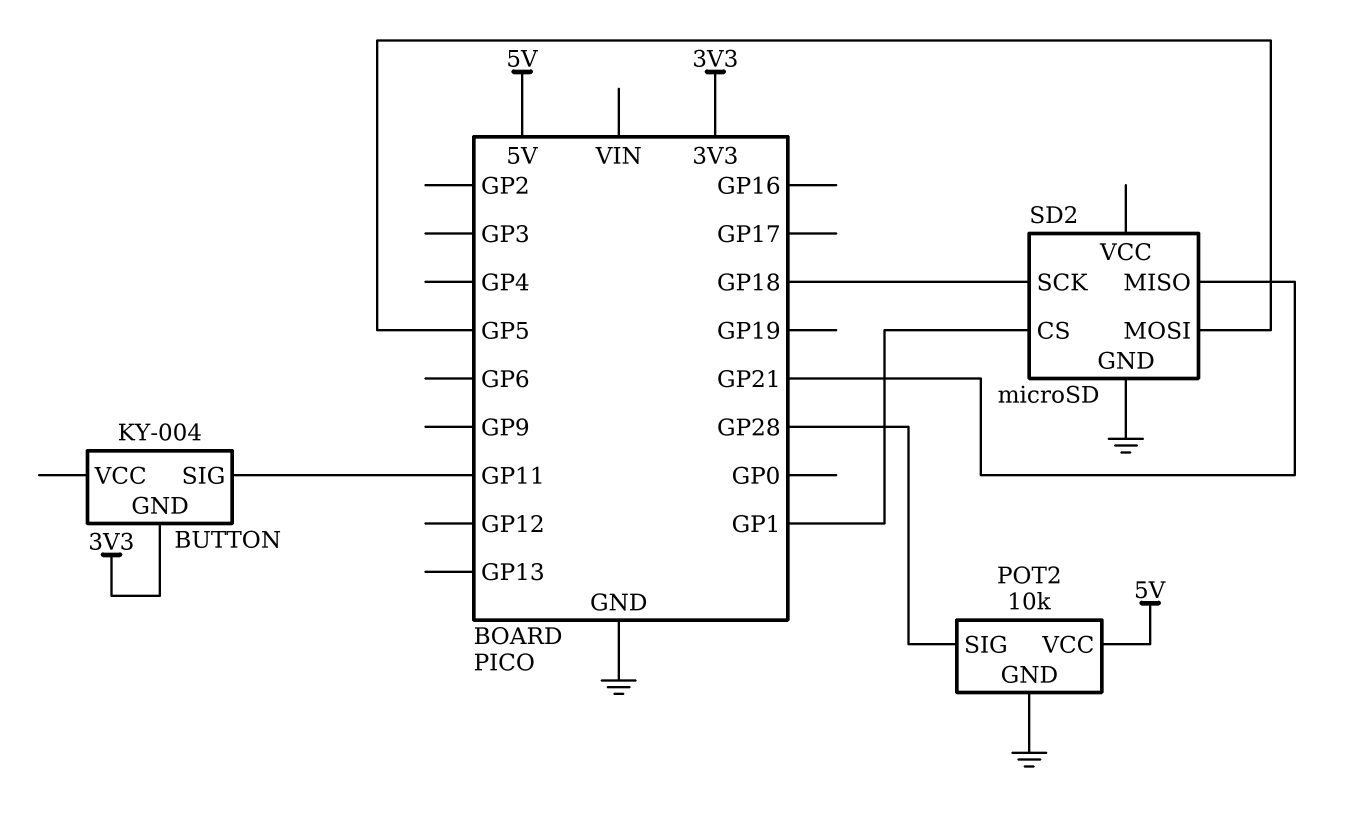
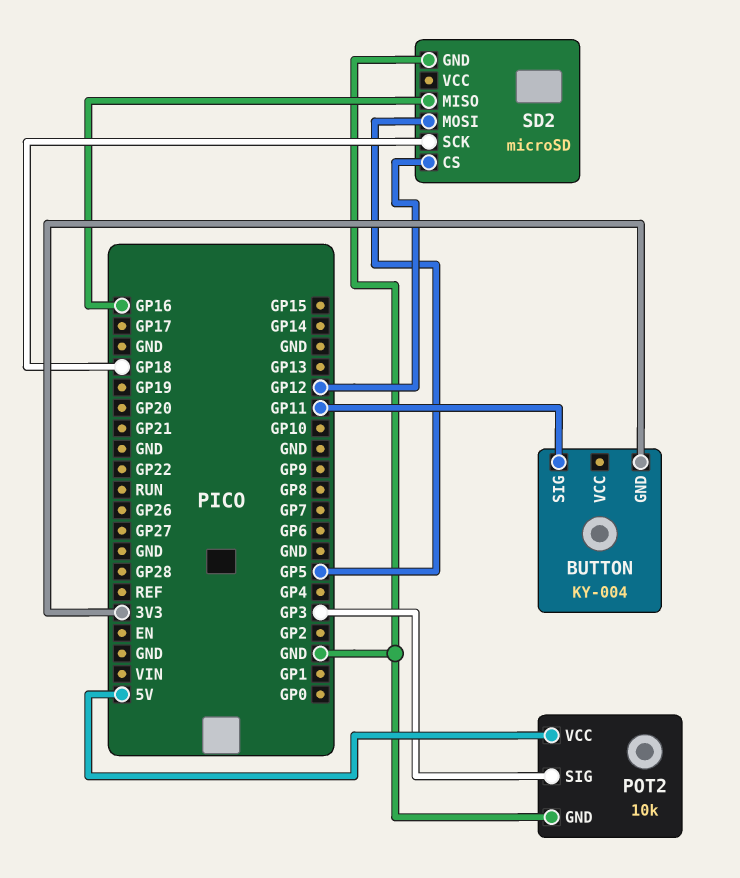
POT2 pin SIG: GP28 -> GP3
SD2 pin CS: GP1 -> GP12
SD2 pin MISO: GP21 -> GP16

